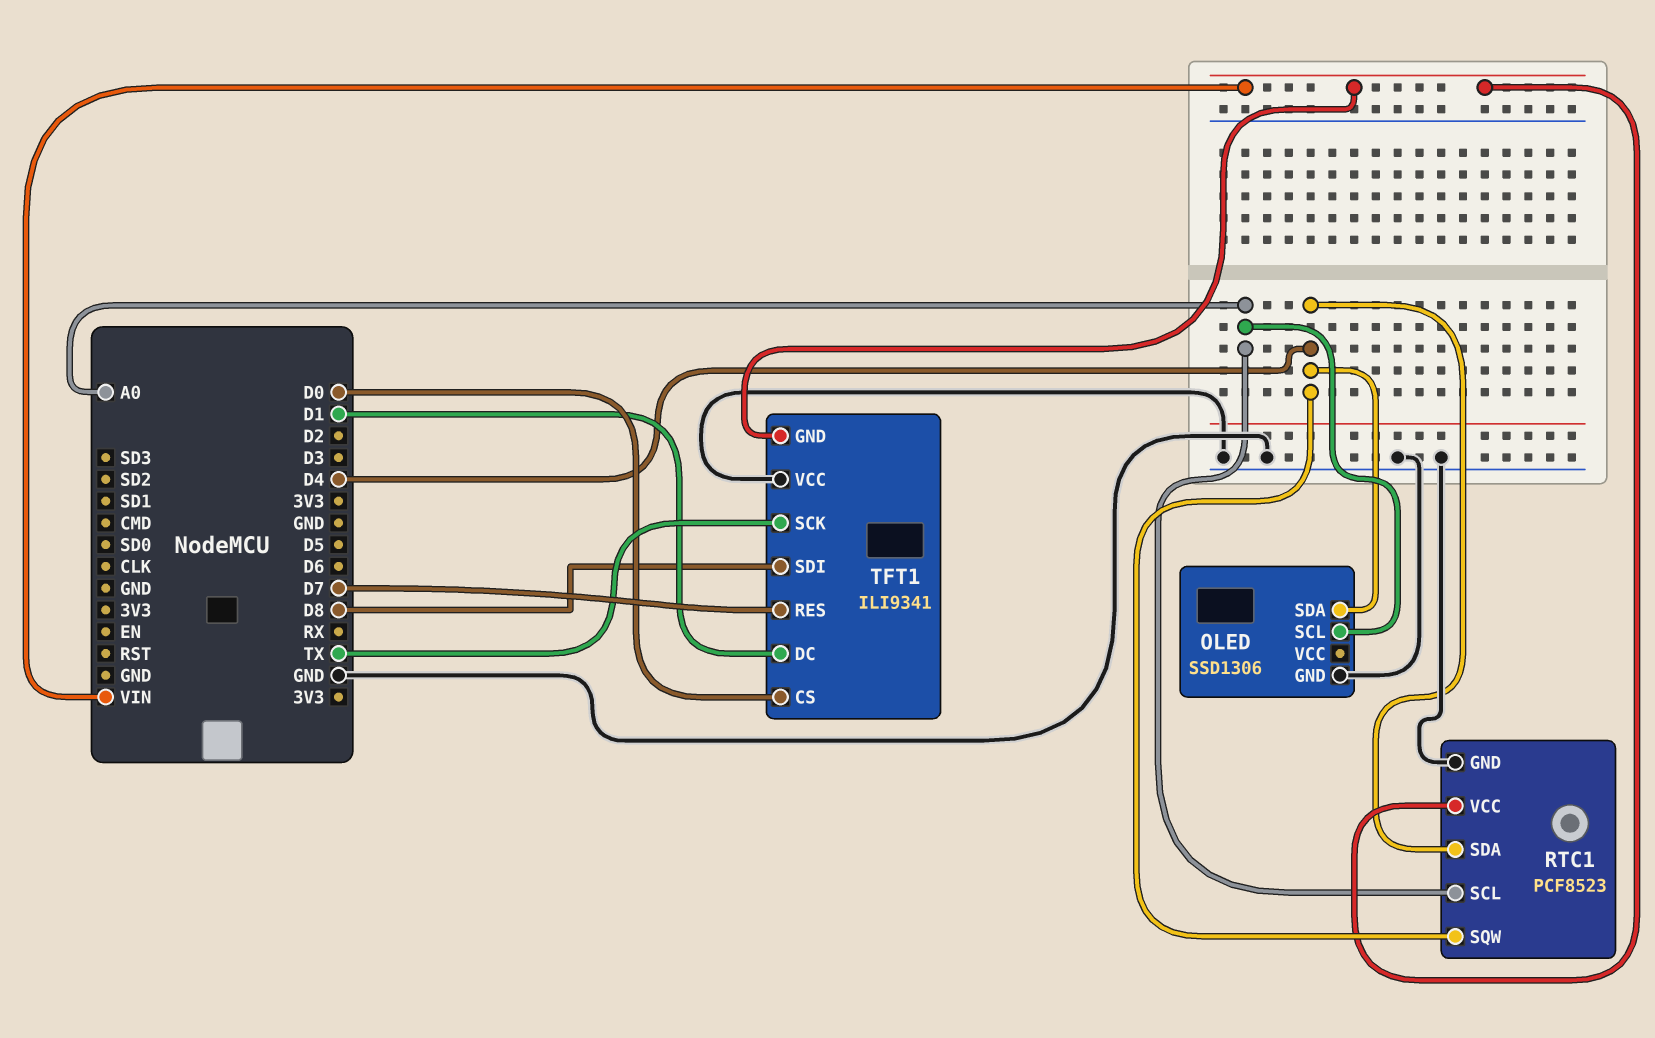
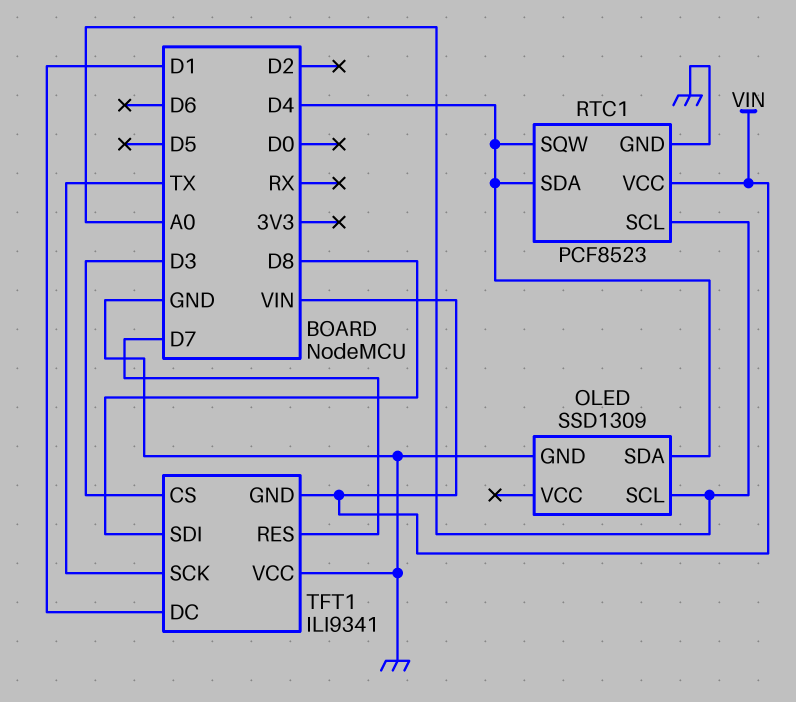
OLED: SSD1306 -> SSD1309
TFT1 pin CS: D0 -> D3

